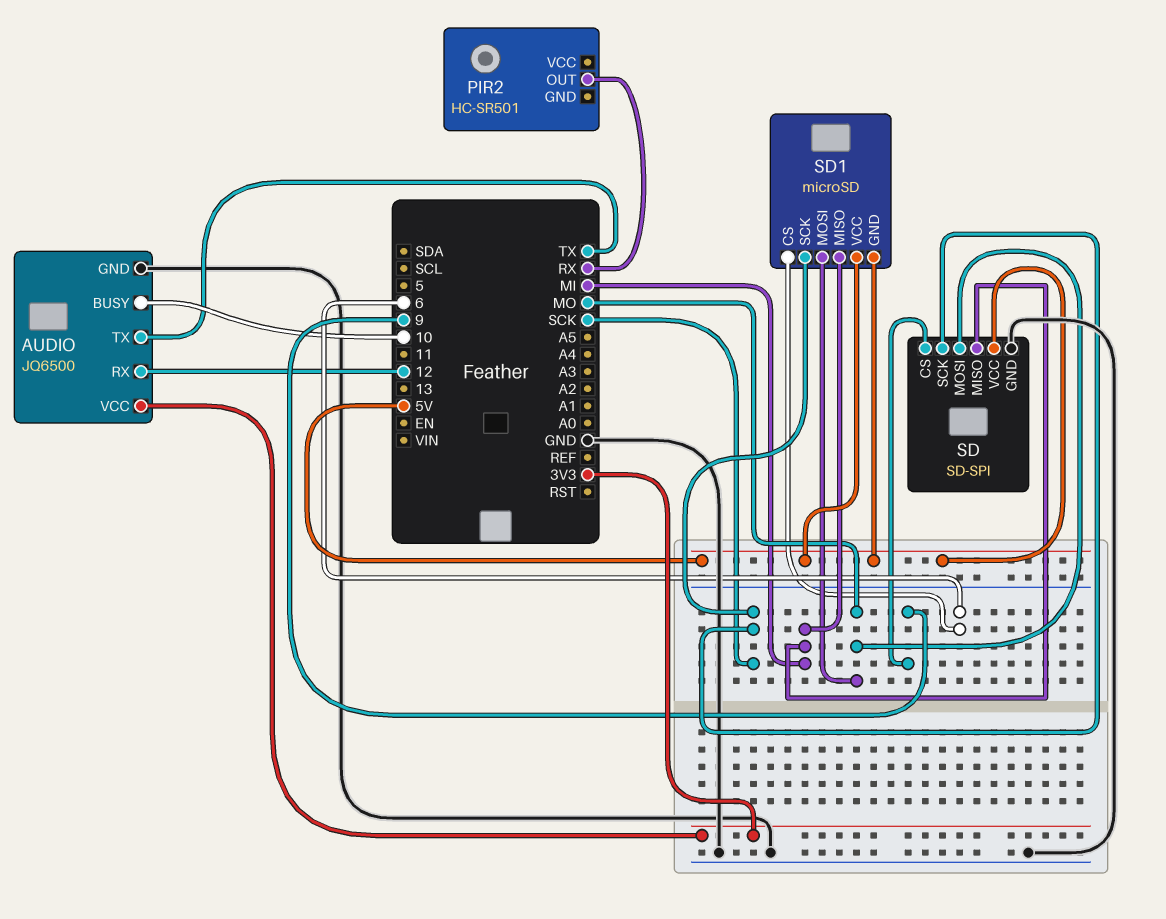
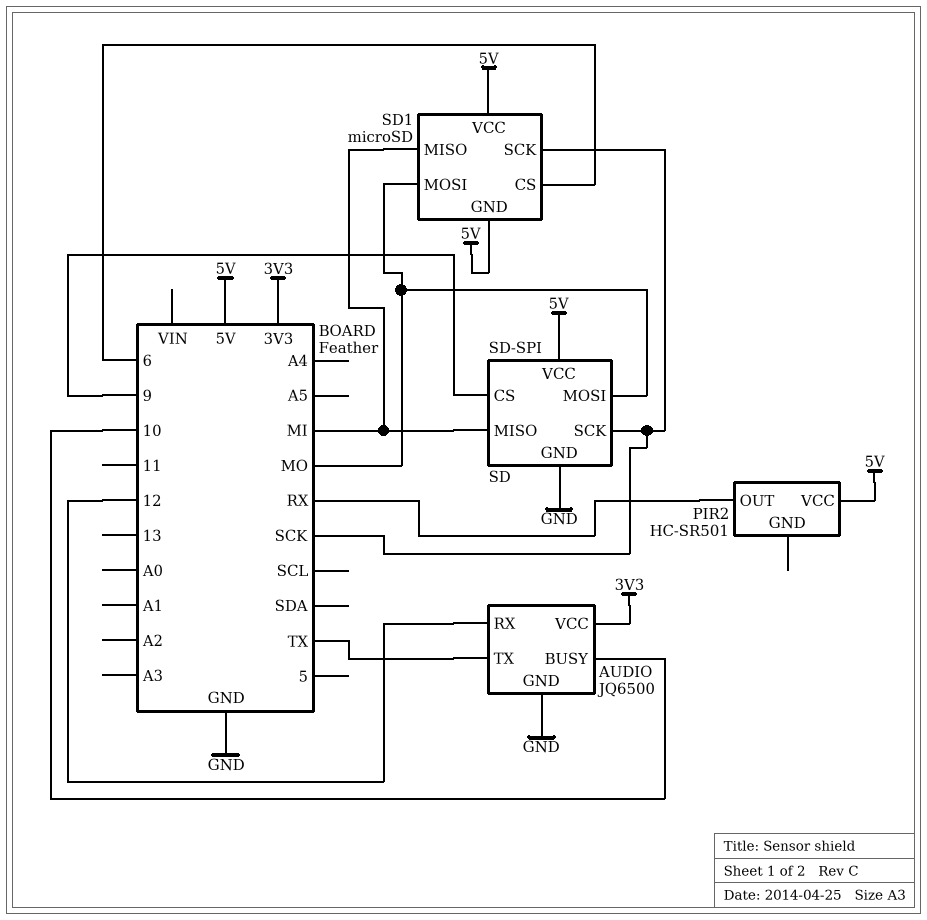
PIR2 pin VCC: none -> 5V

